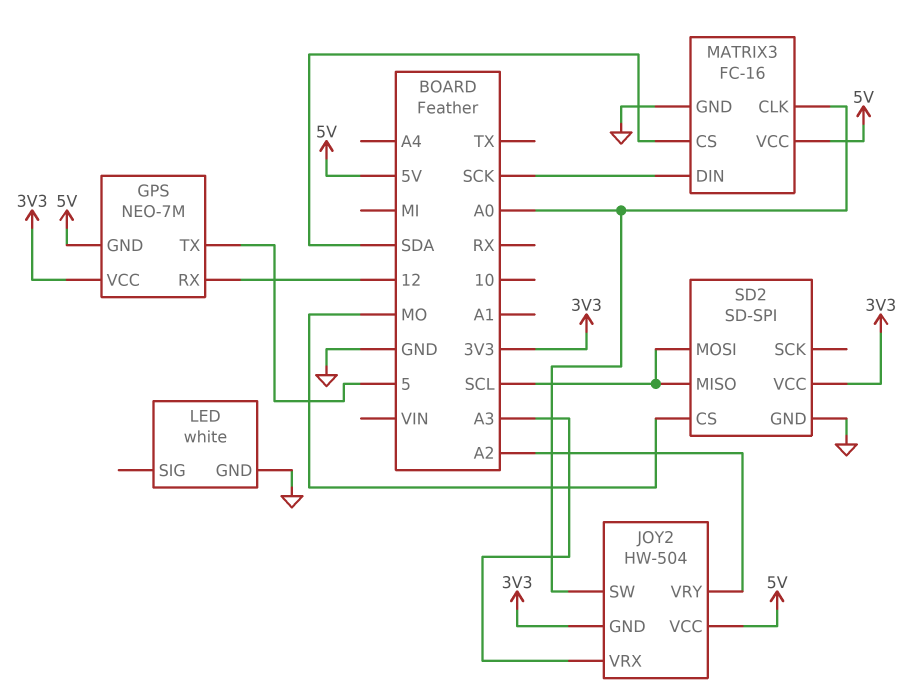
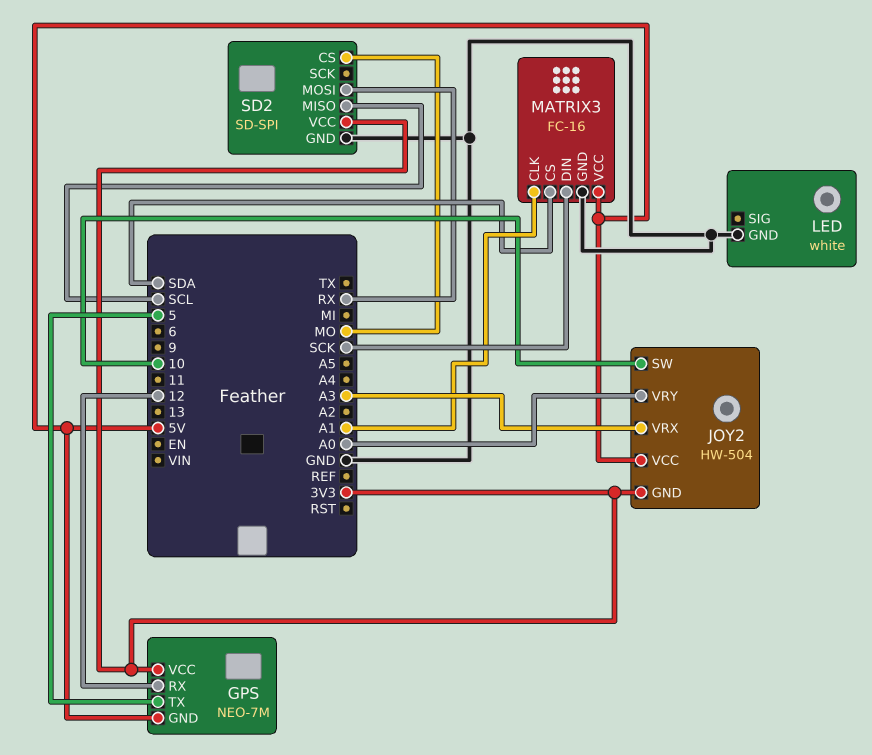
JOY2 pin SW: A0 -> 10
JOY2 pin VRY: A2 -> A0
MATRIX3 pin CLK: A0 -> A1
SD2 pin MOSI: SCL -> RX

